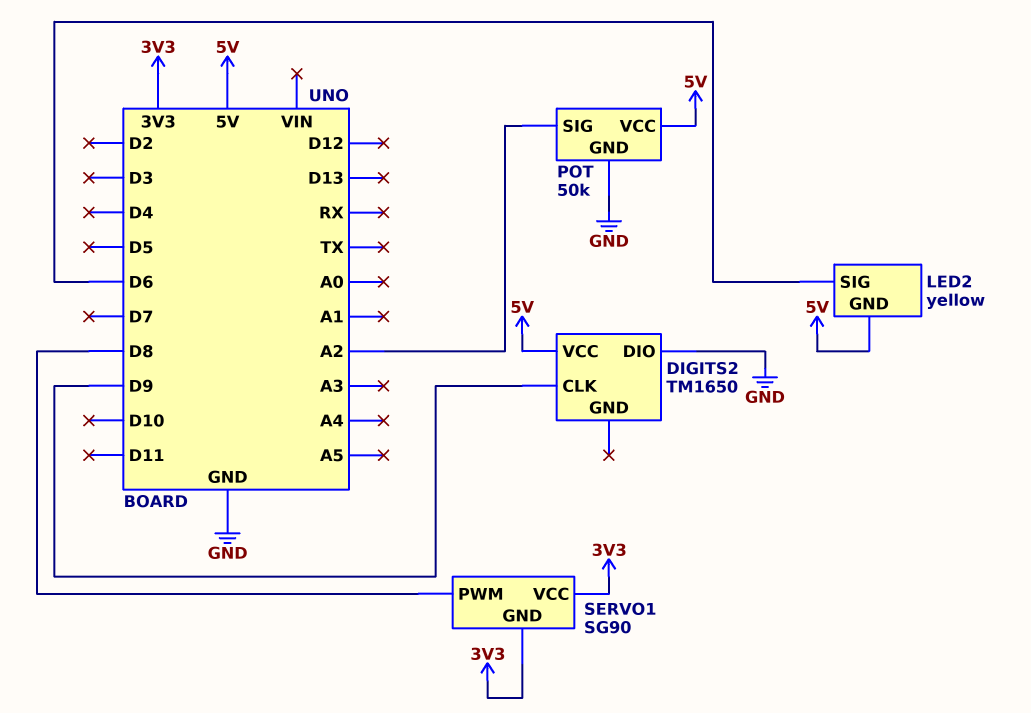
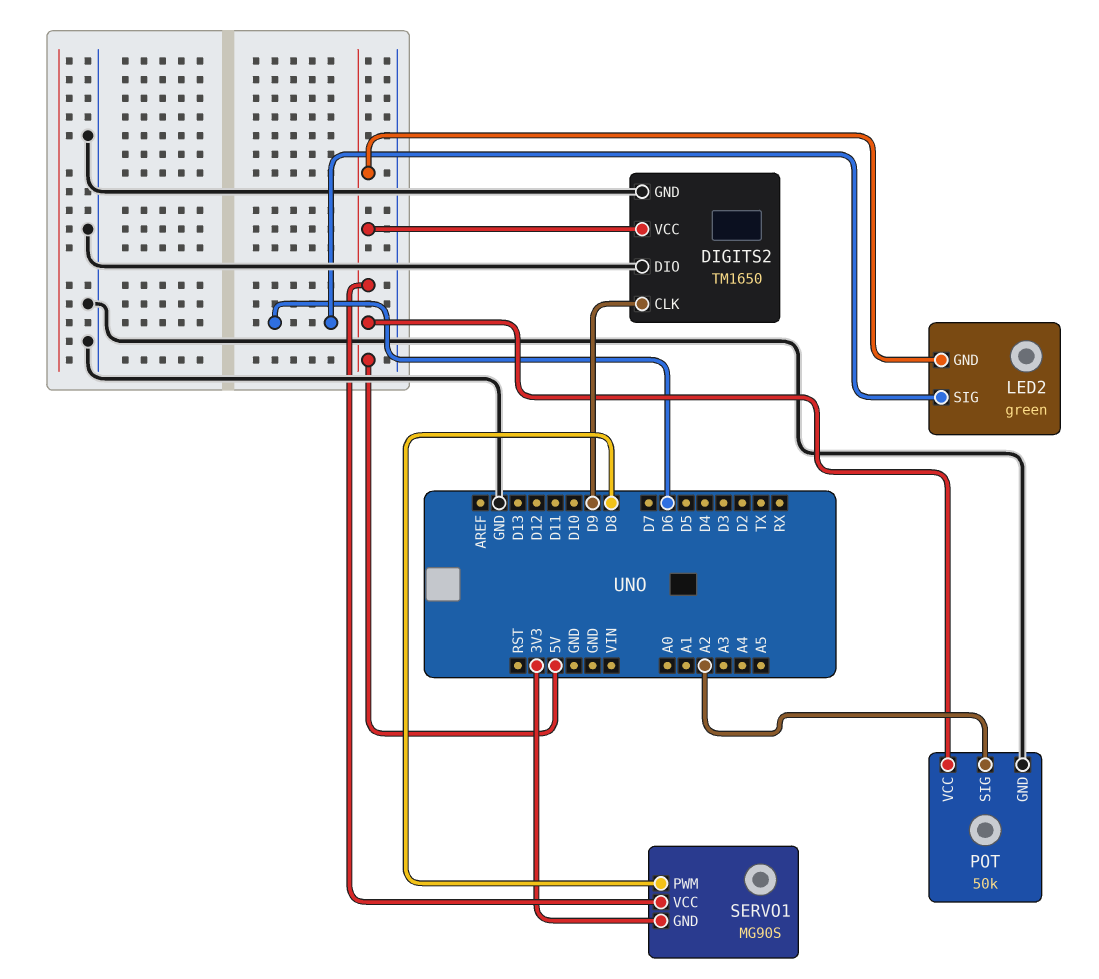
DIGITS2 pin GND: none -> GND
LED2: yellow -> green
SERVO1: SG90 -> MG90S
SERVO1 pin VCC: 3V3 -> 5V

